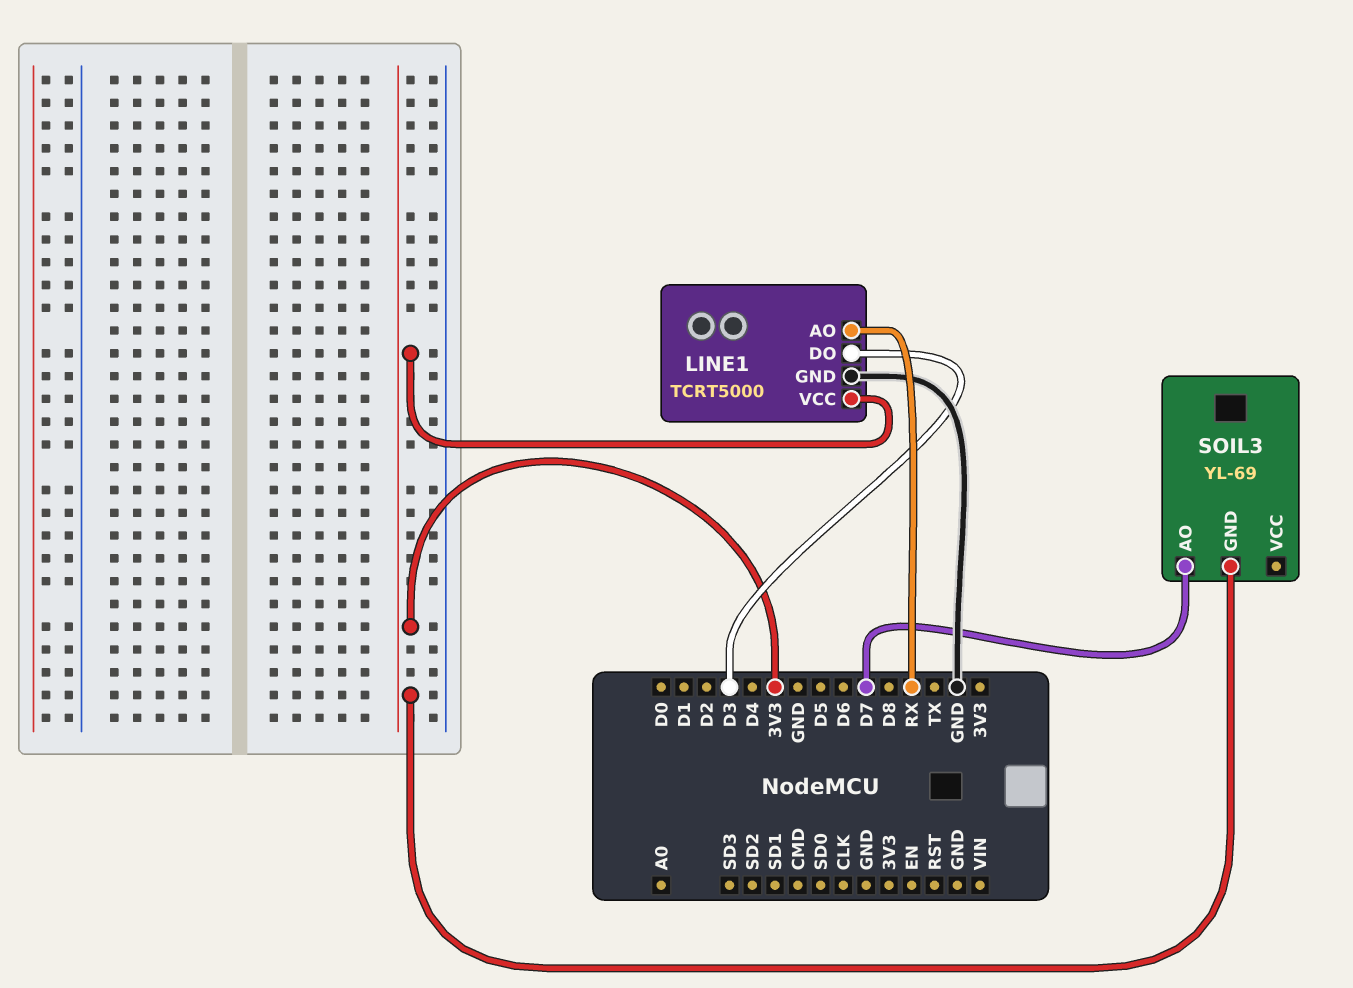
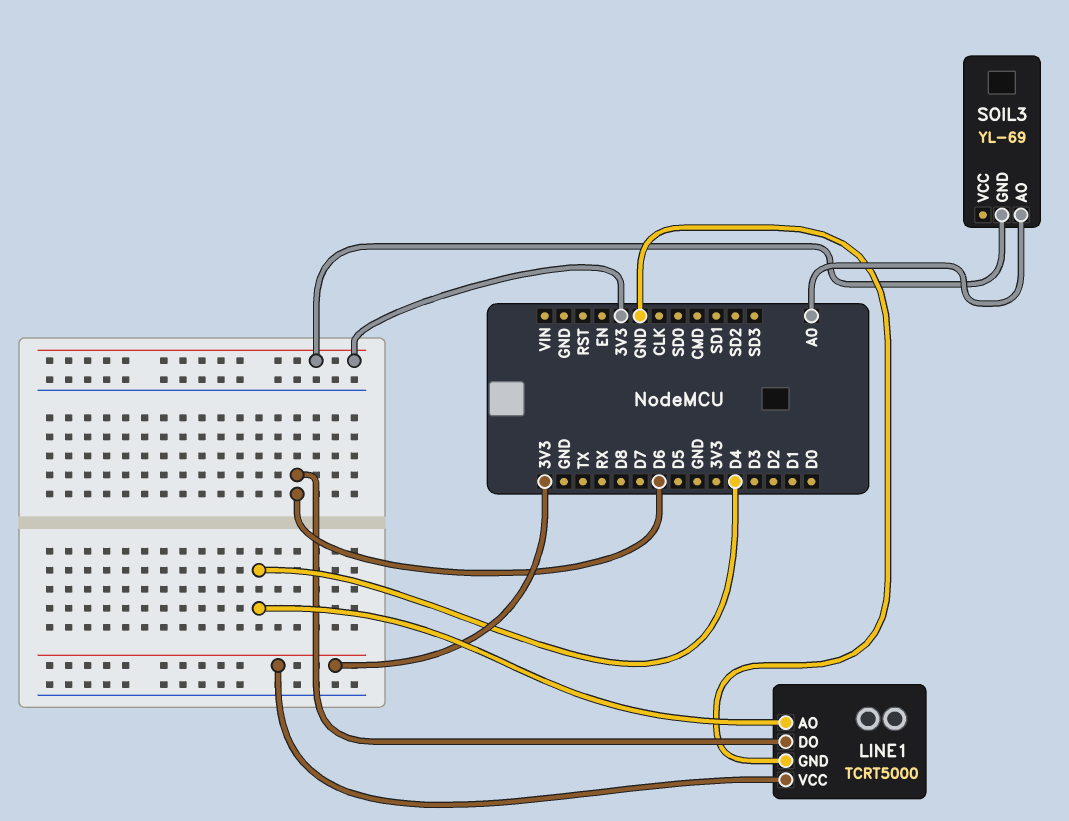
LINE1 pin AO: RX -> D4
LINE1 pin DO: D3 -> D6
SOIL3 pin AO: D7 -> A0

